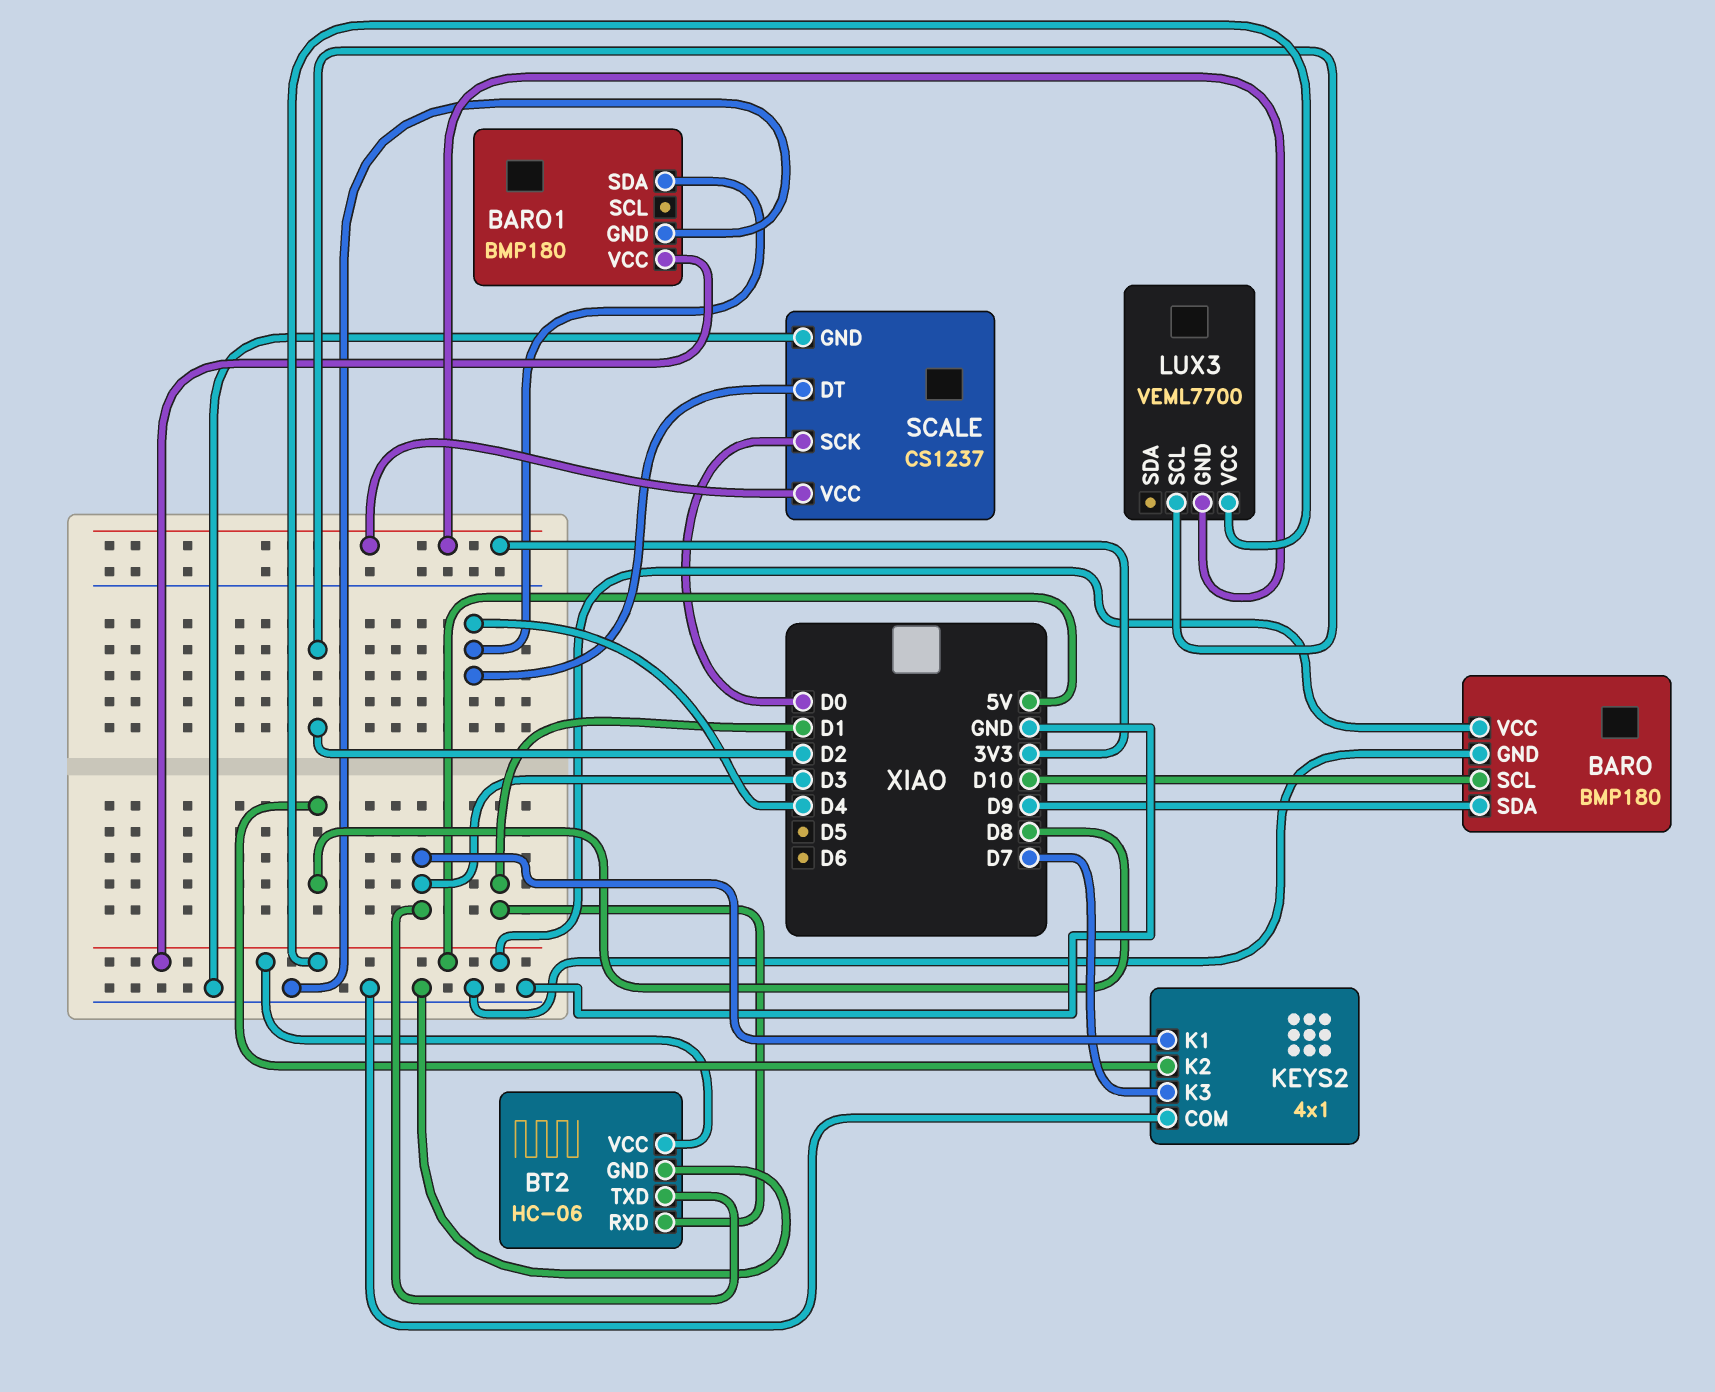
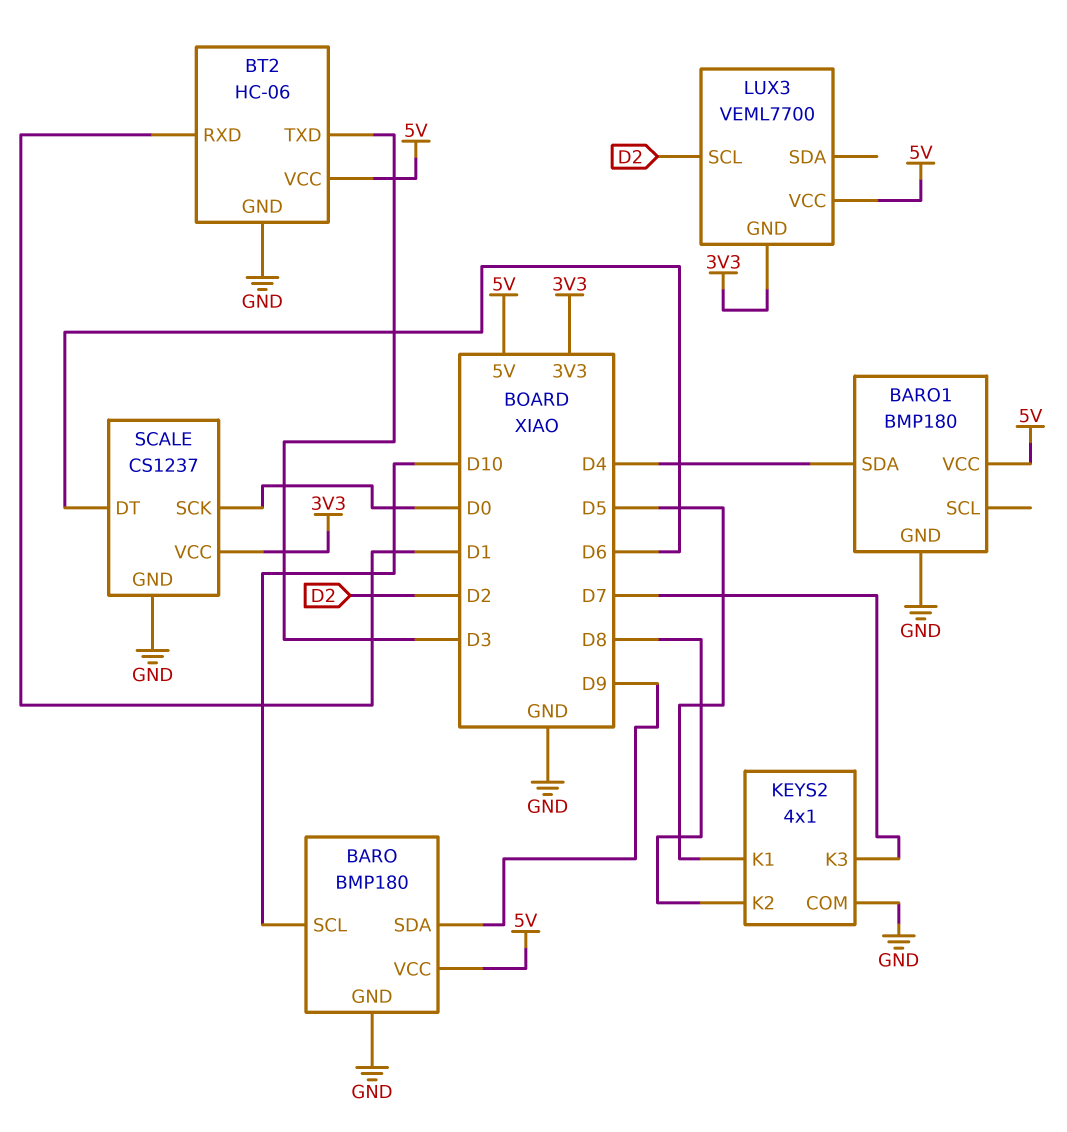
KEYS2 pin K1: D3 -> D5
SCALE pin DT: D4 -> D6

